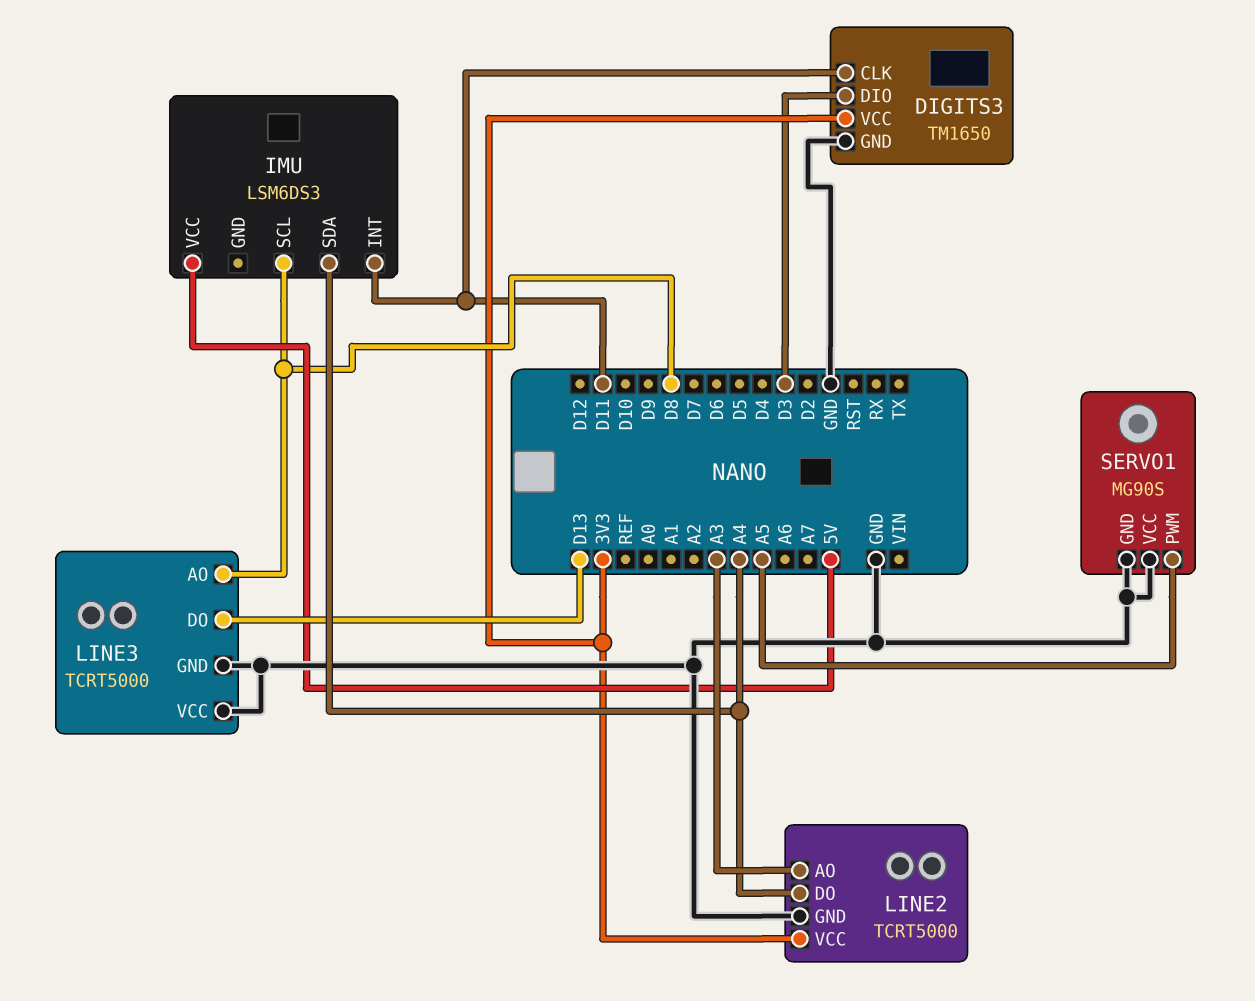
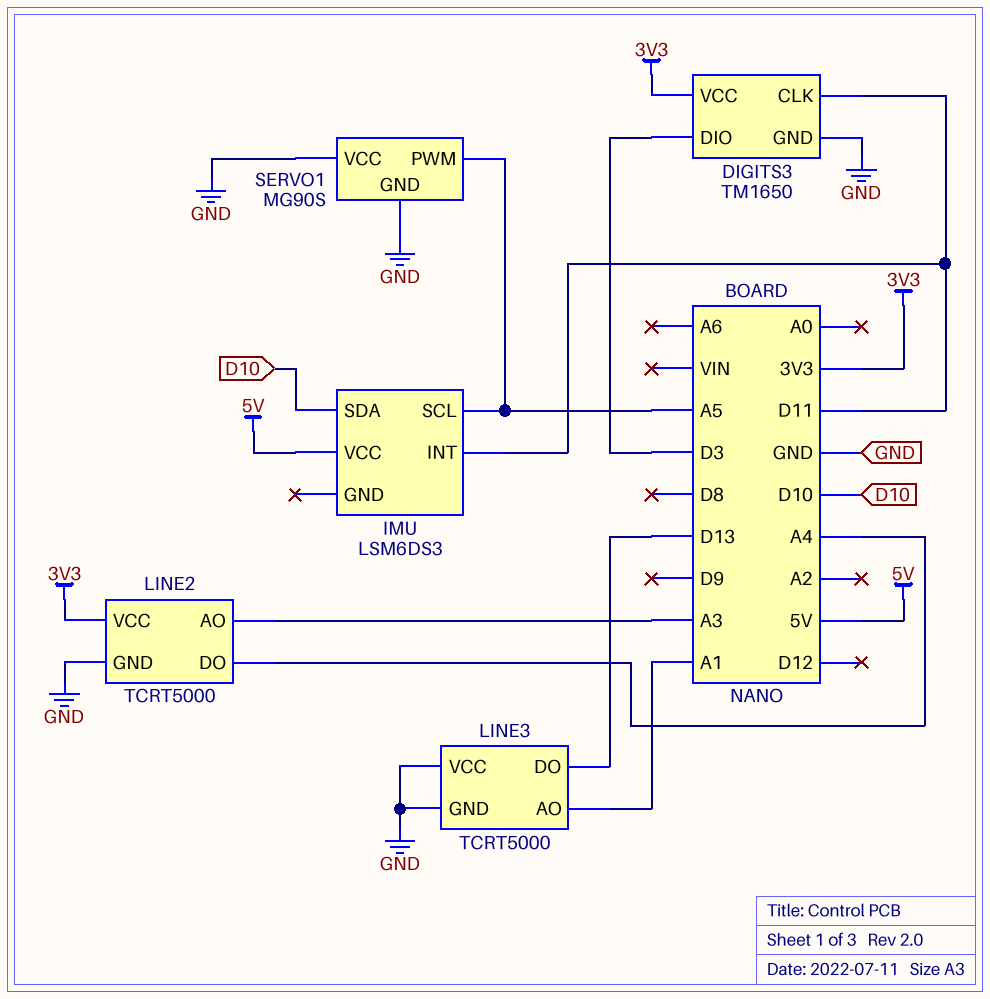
IMU pin SCL: D8 -> A5
IMU pin SDA: A4 -> D10
LINE3 pin AO: D8 -> A1

